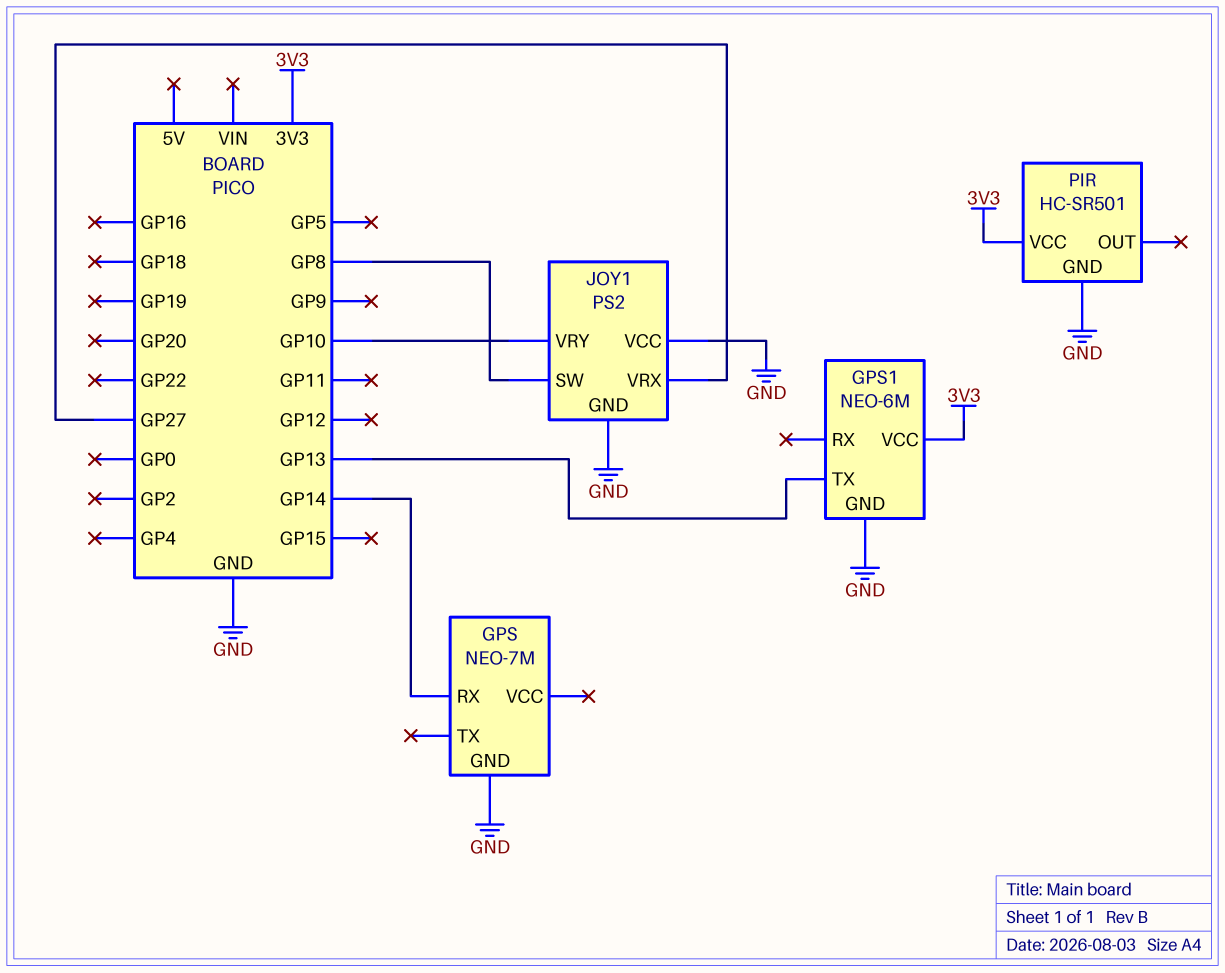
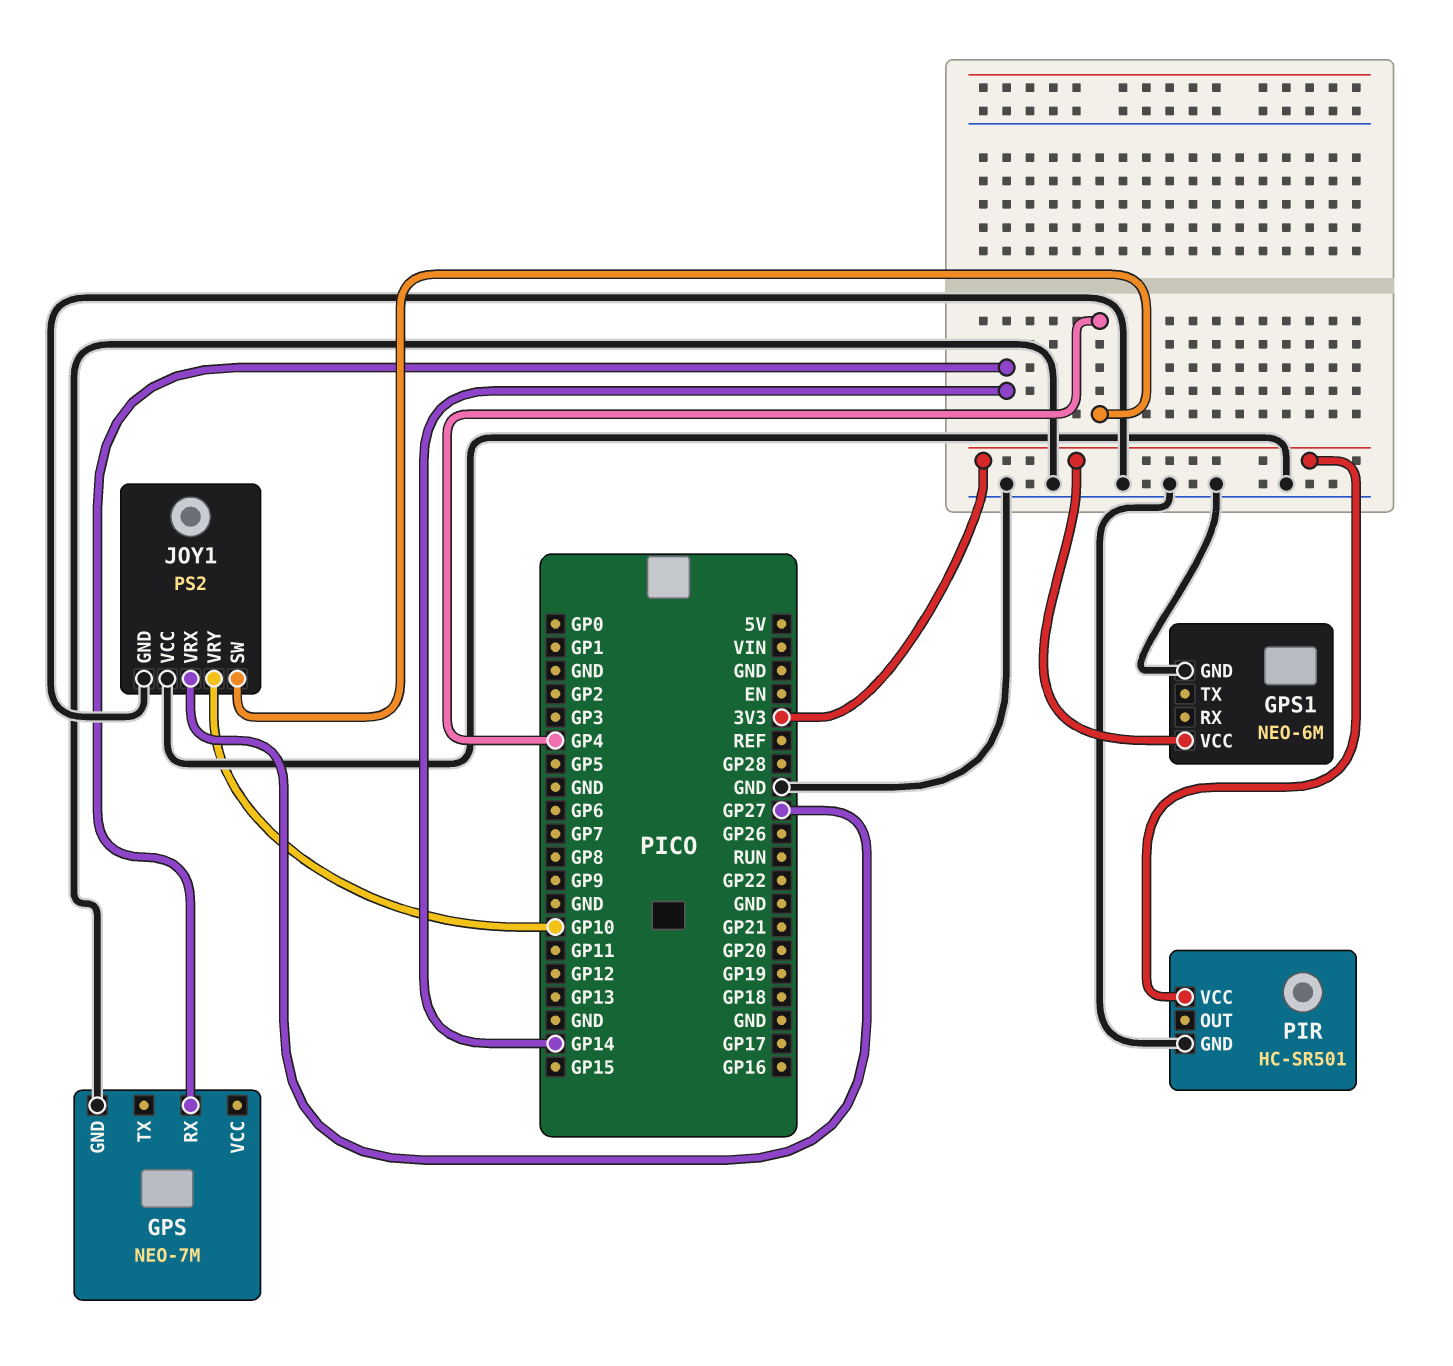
GPS1 pin TX: GP13 -> none
JOY1 pin SW: GP8 -> GP4

